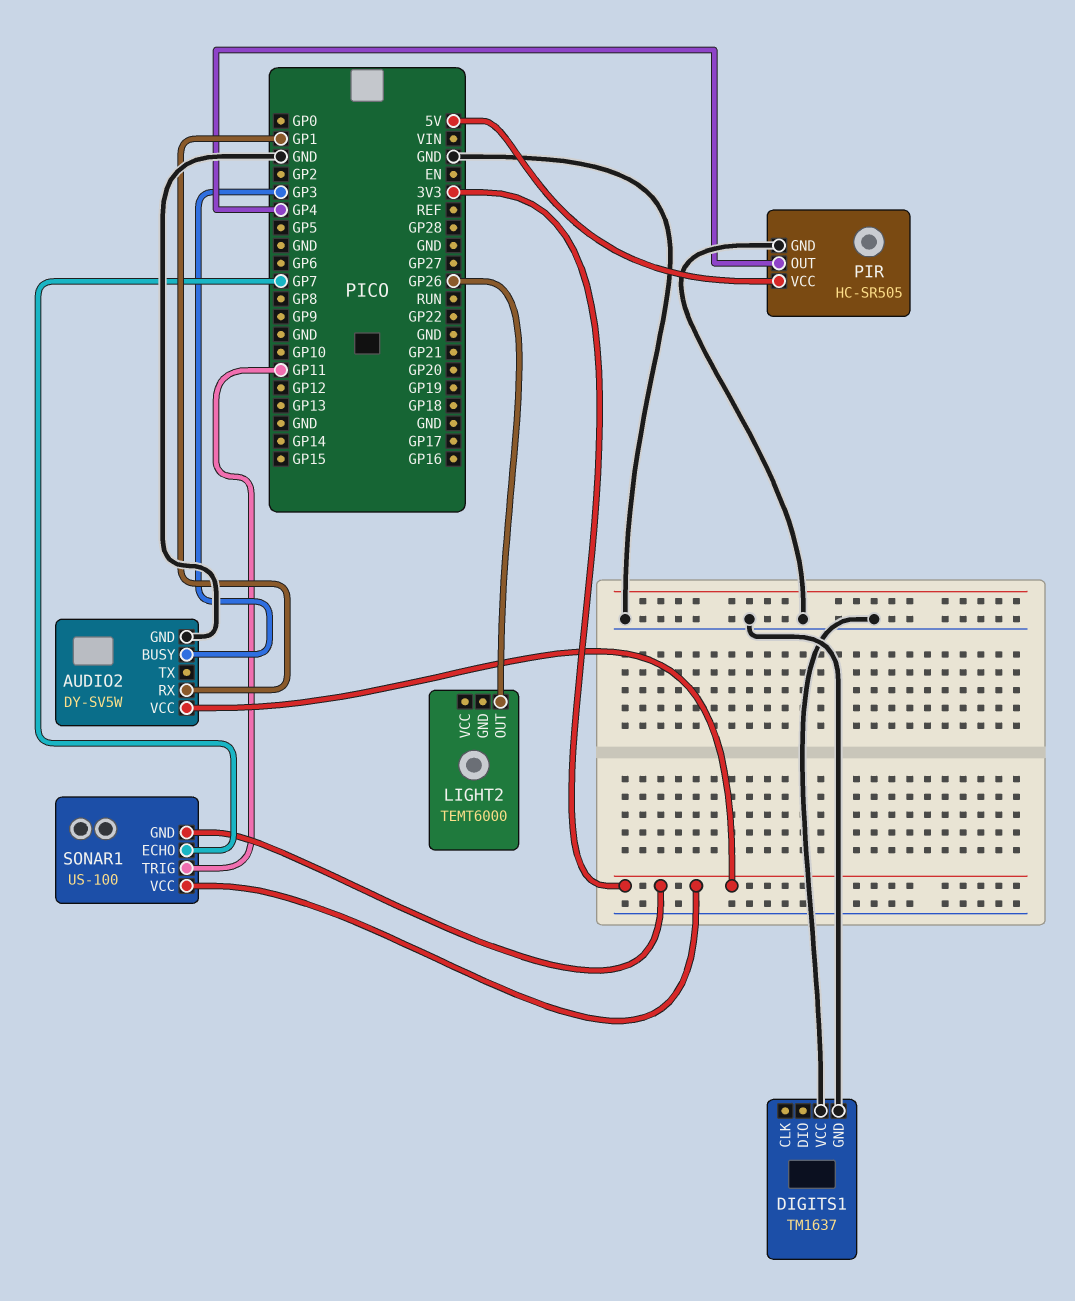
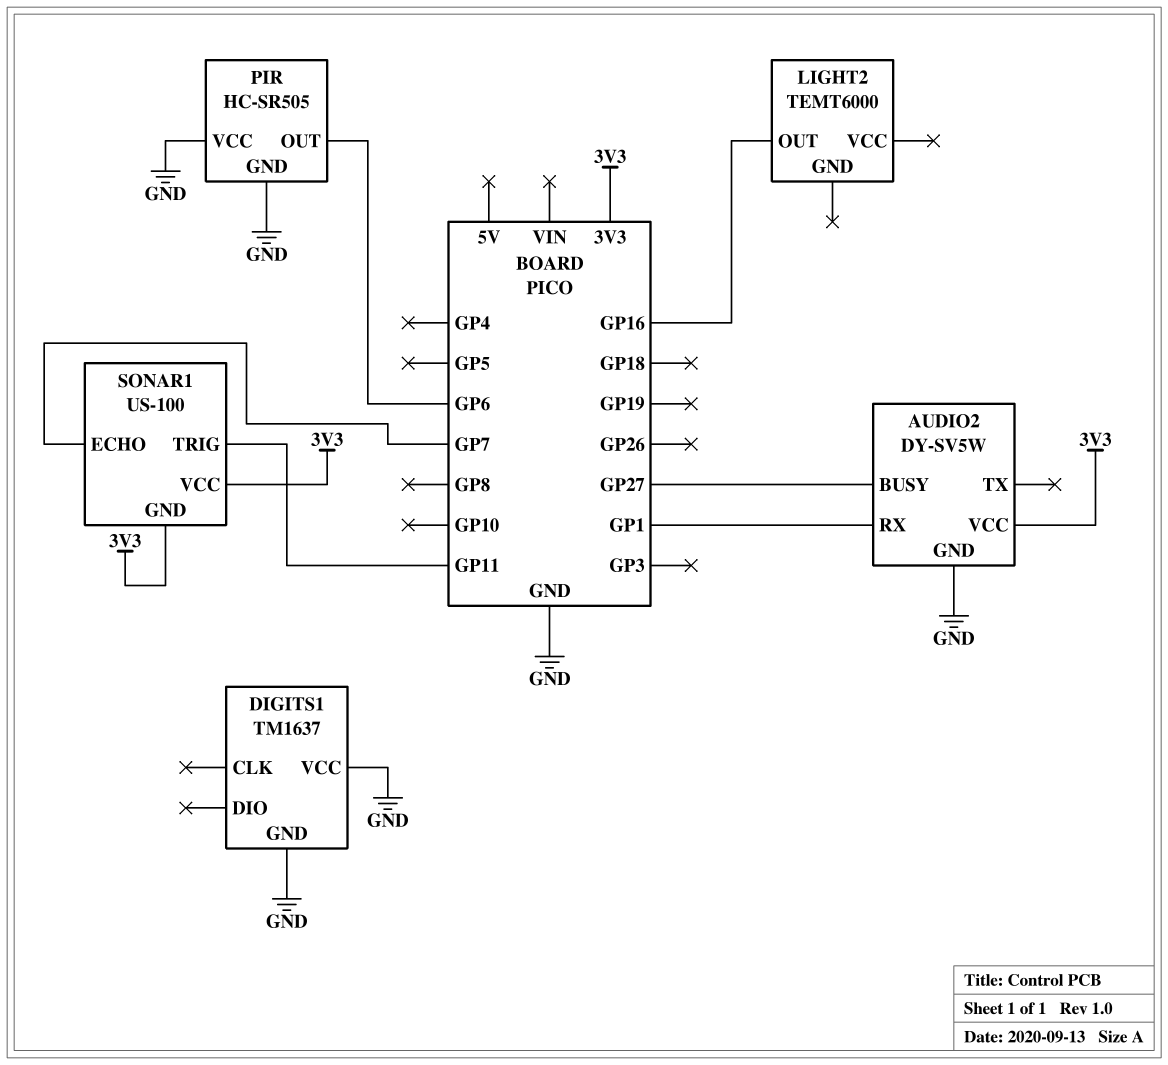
AUDIO2 pin BUSY: GP3 -> GP27
LIGHT2 pin OUT: GP26 -> GP16
PIR pin OUT: GP4 -> GP6
PIR pin VCC: 5V -> GND

